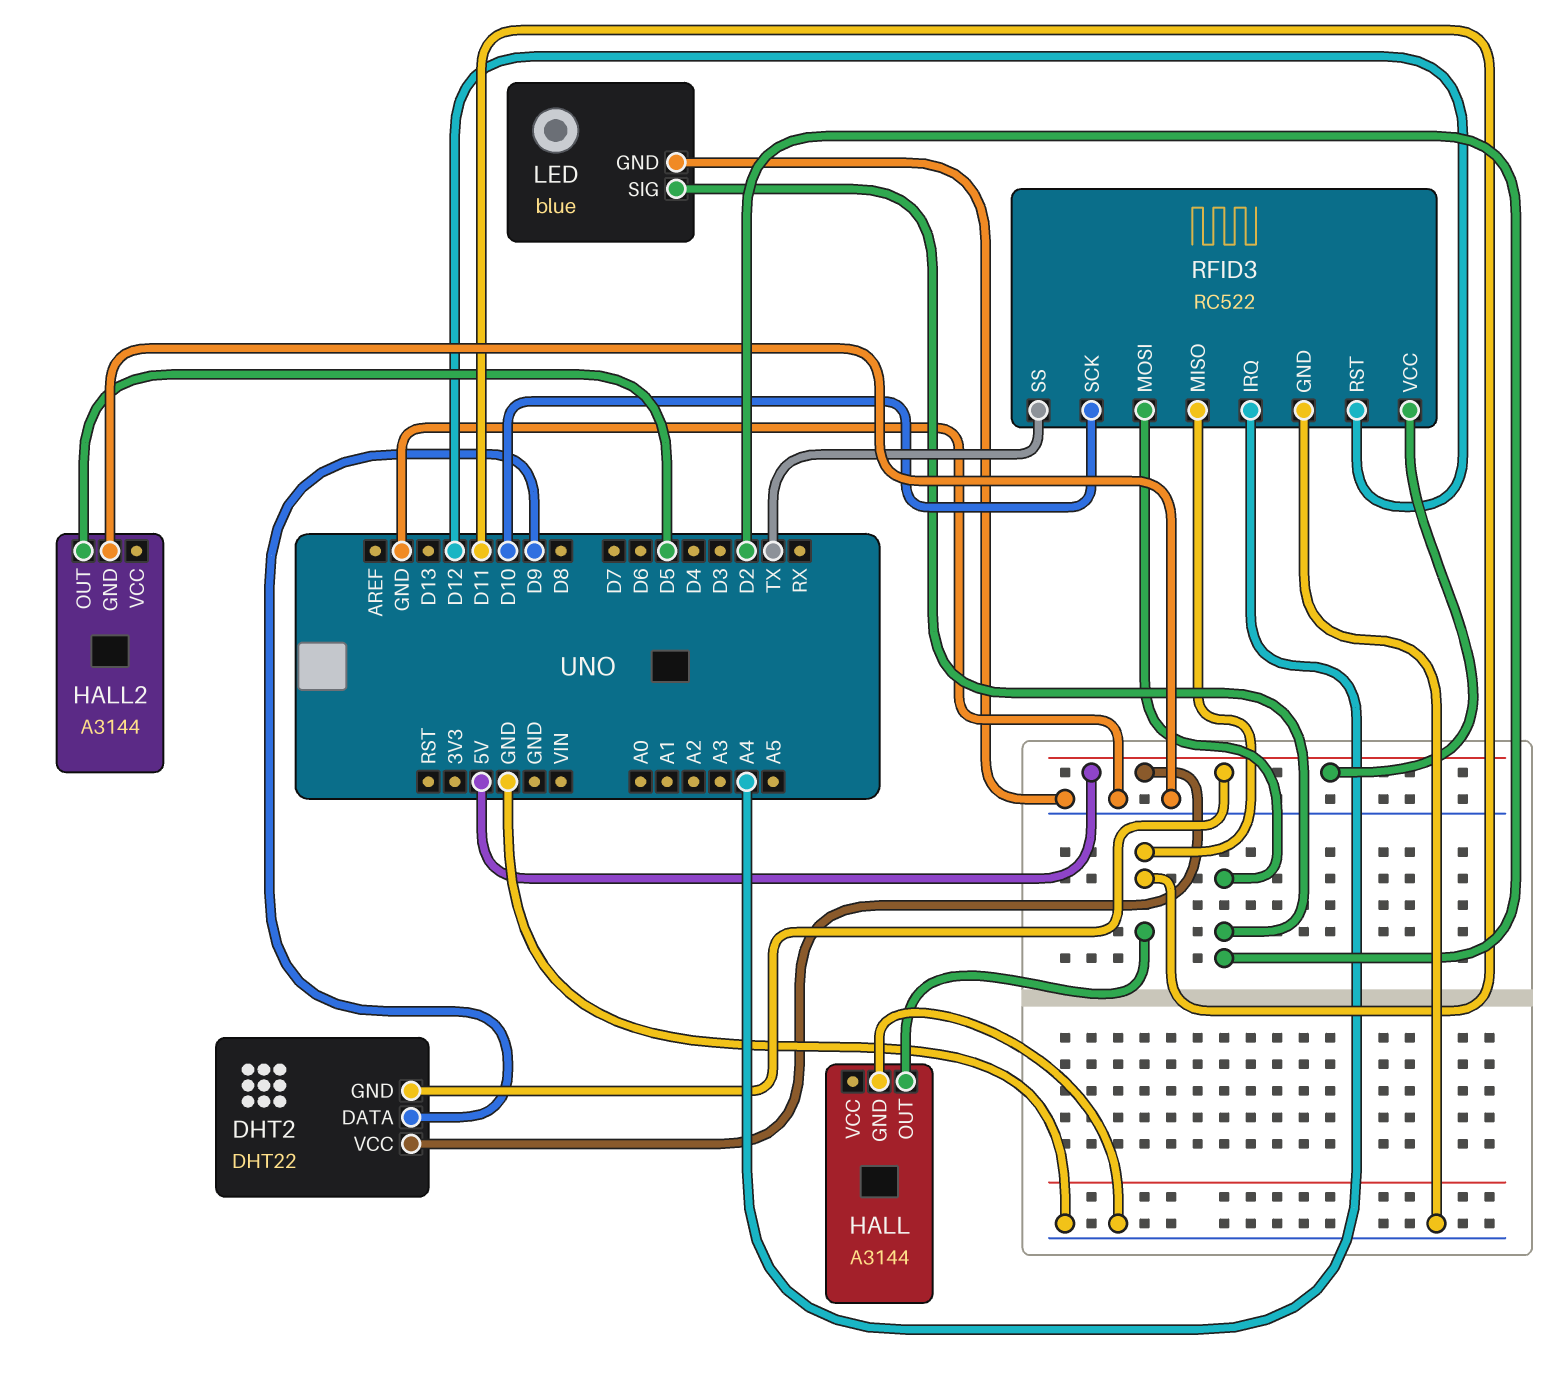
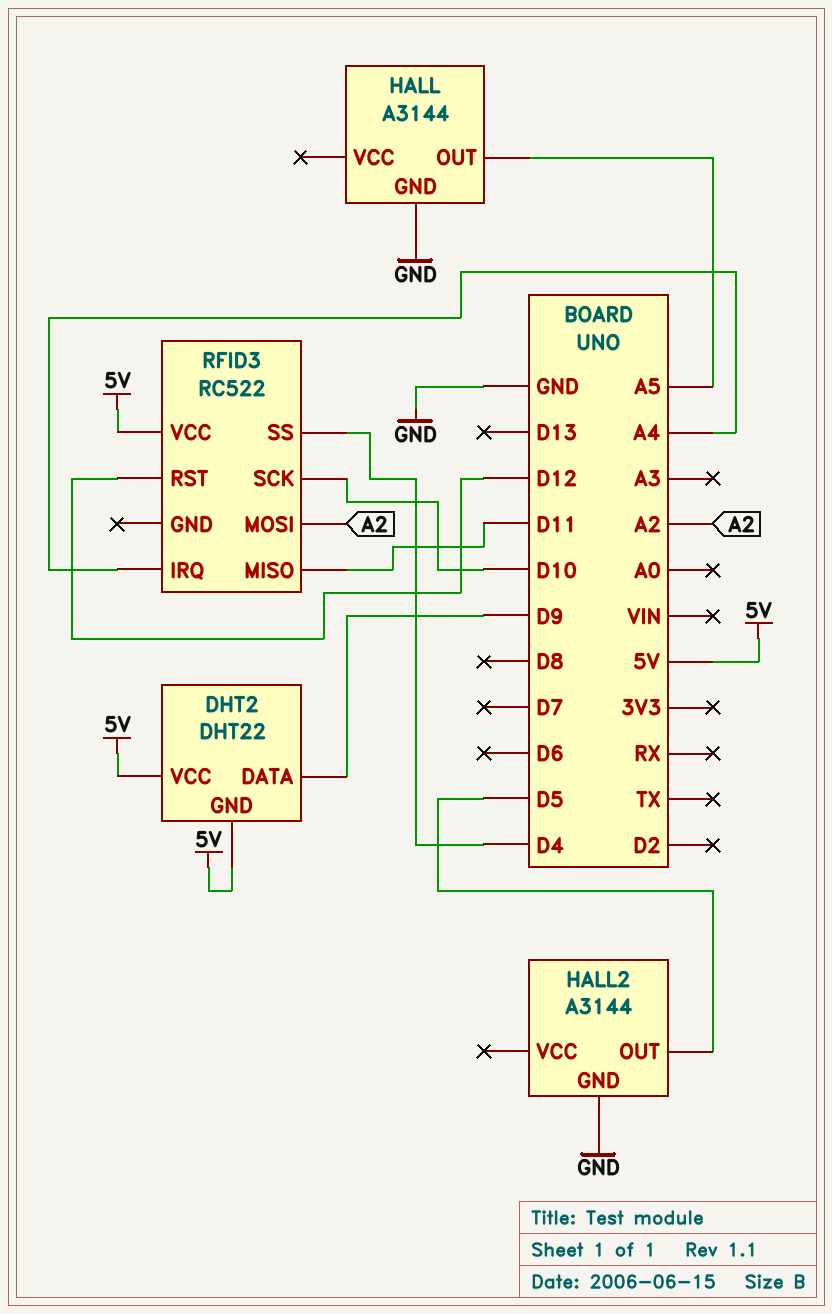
HALL pin OUT: D11 -> A5
LED: blue -> none
LED pin GND: GND -> none
LED pin SIG: D2 -> none
RFID3 pin GND: GND -> none
RFID3 pin MOSI: D2 -> A2
RFID3 pin SS: TX -> D4

